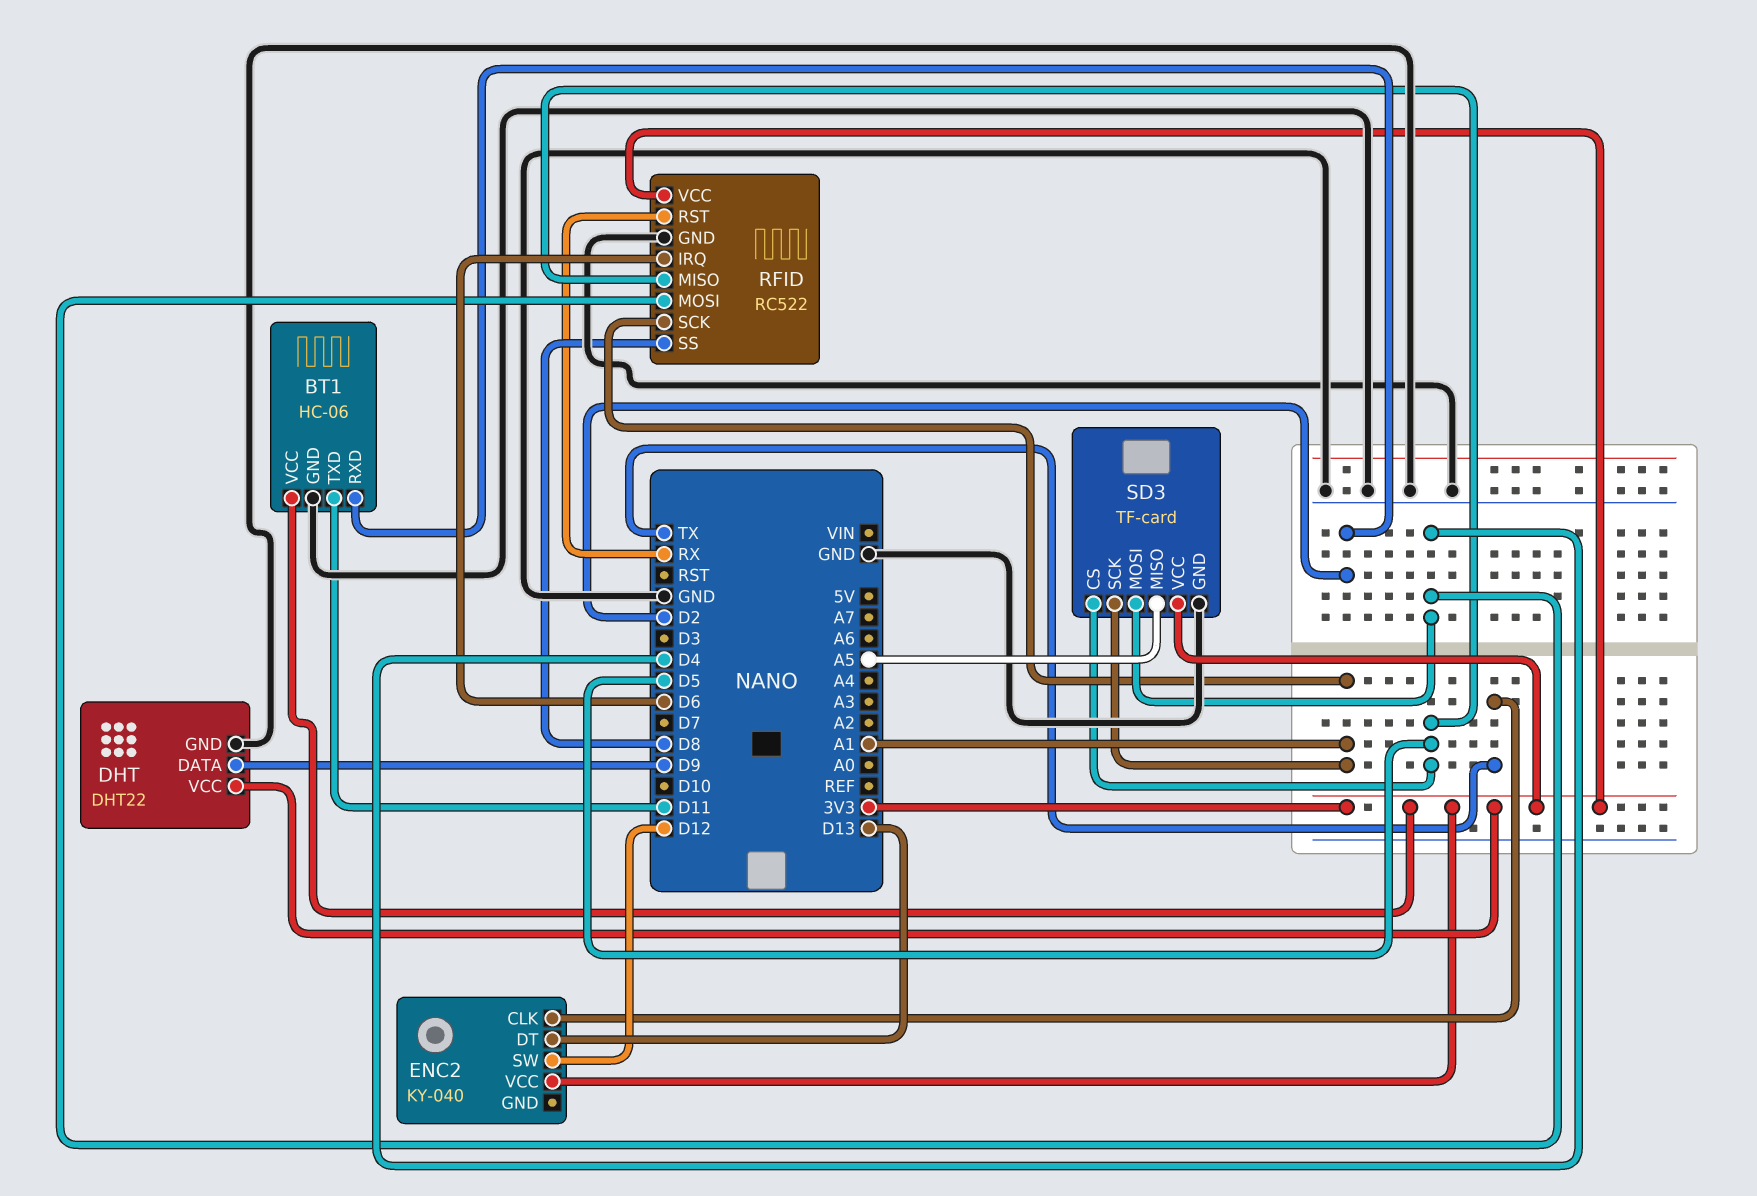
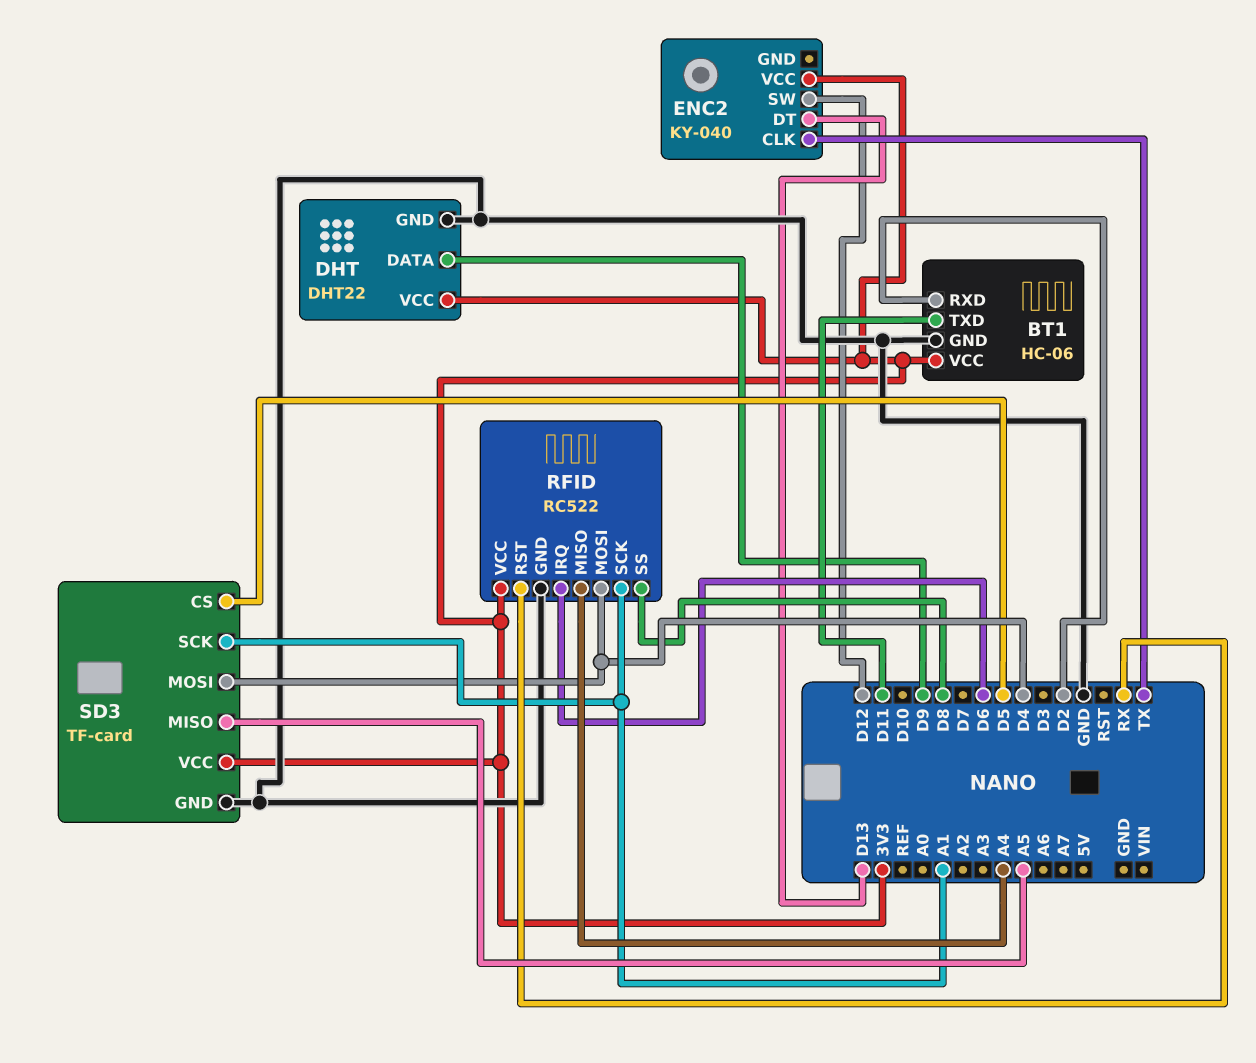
RFID pin MISO: D5 -> A4

